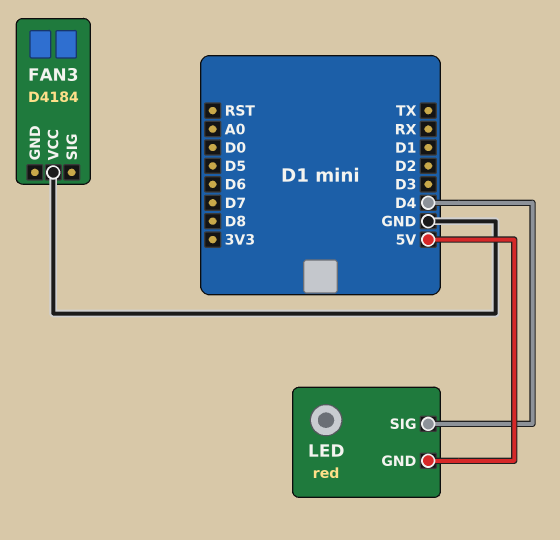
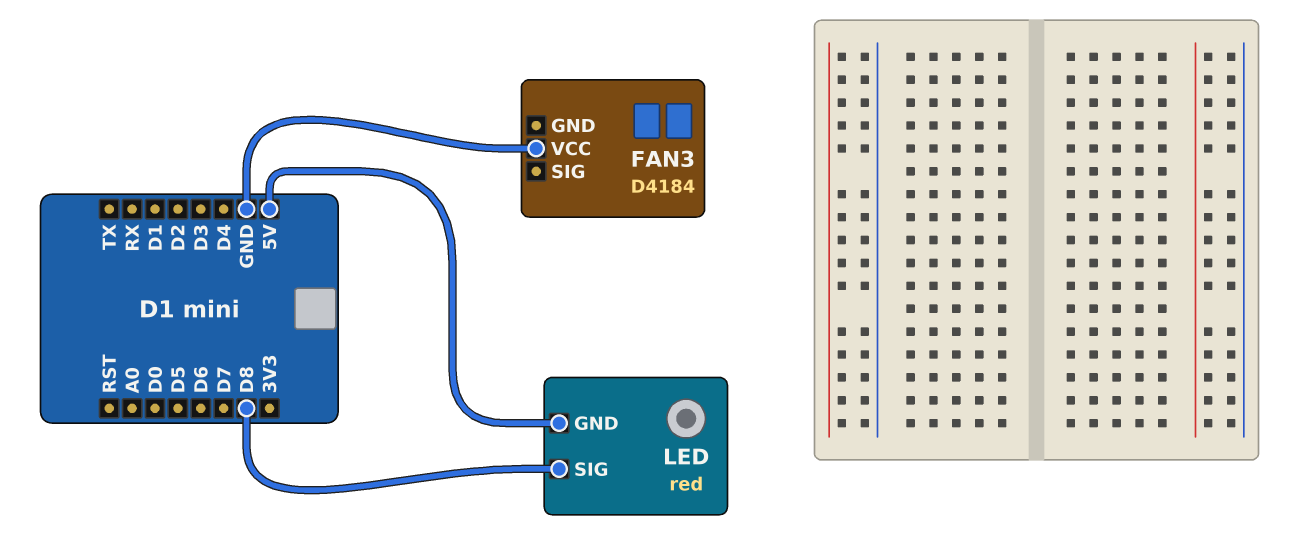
LED pin SIG: D4 -> D8

